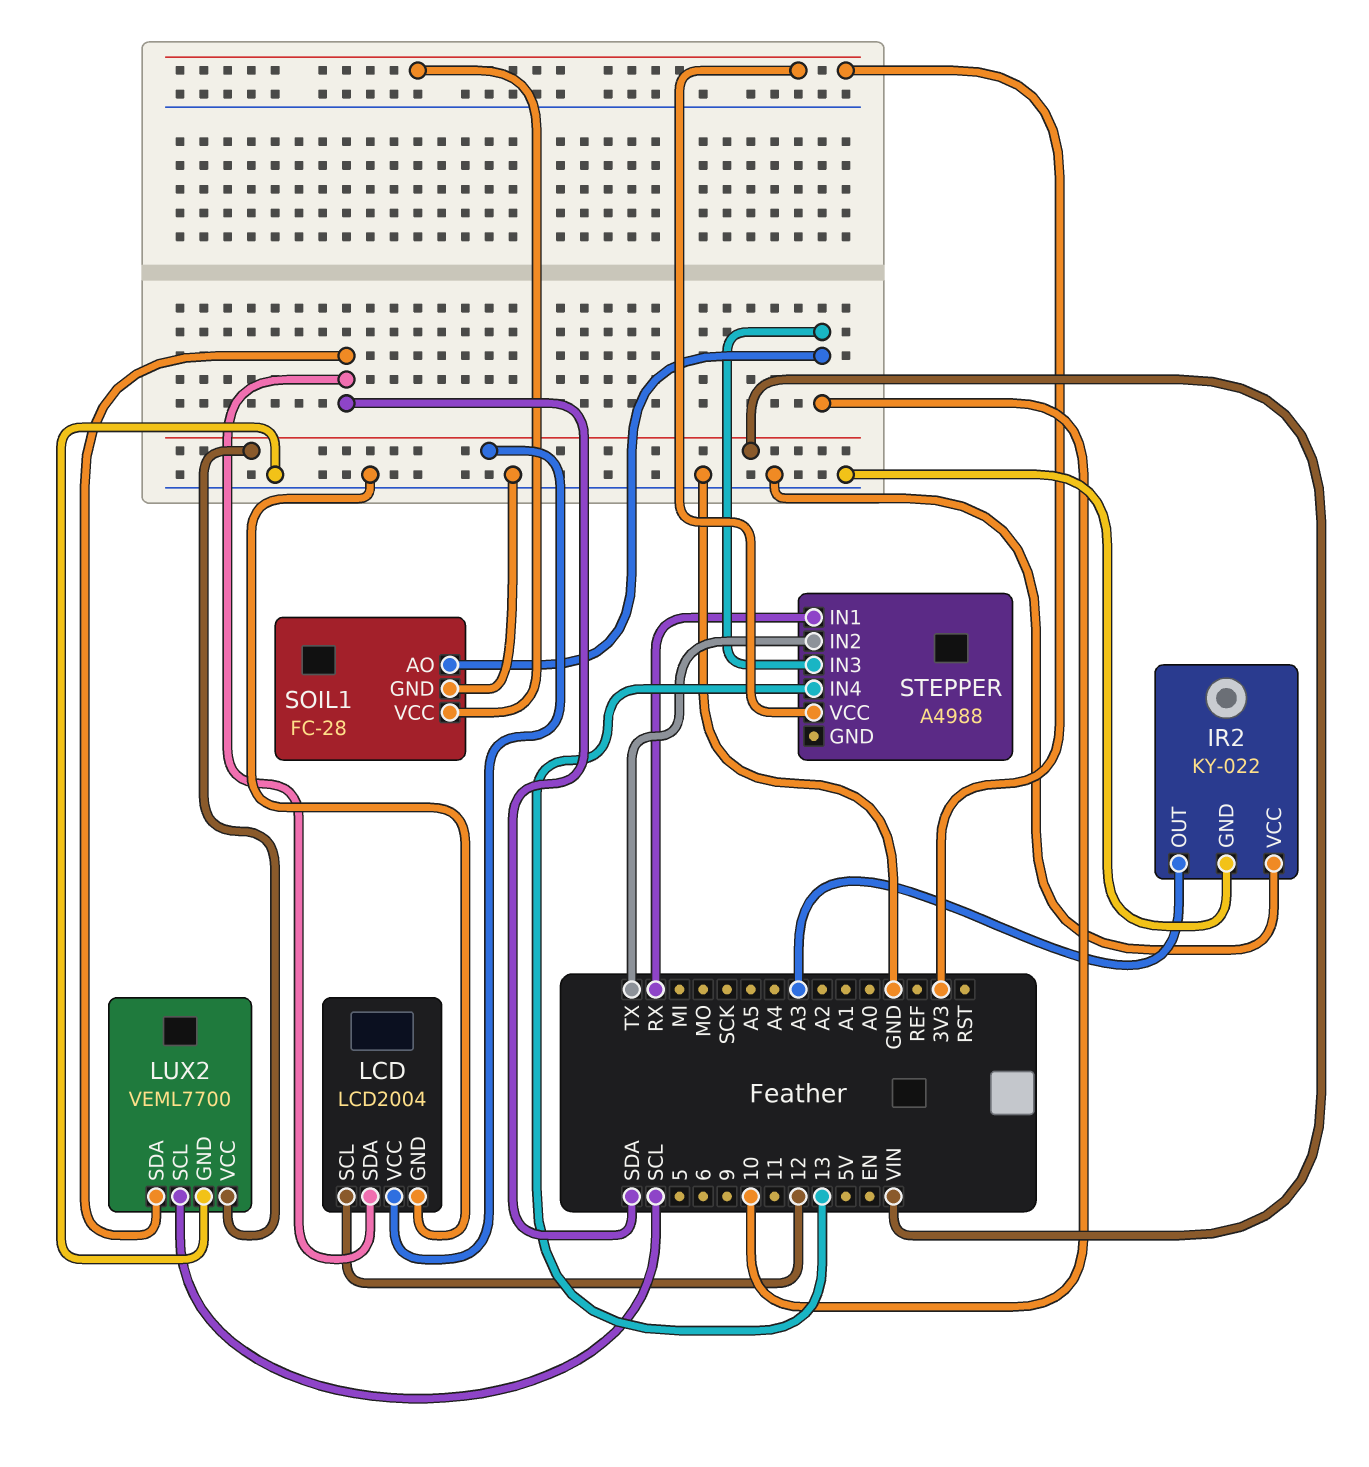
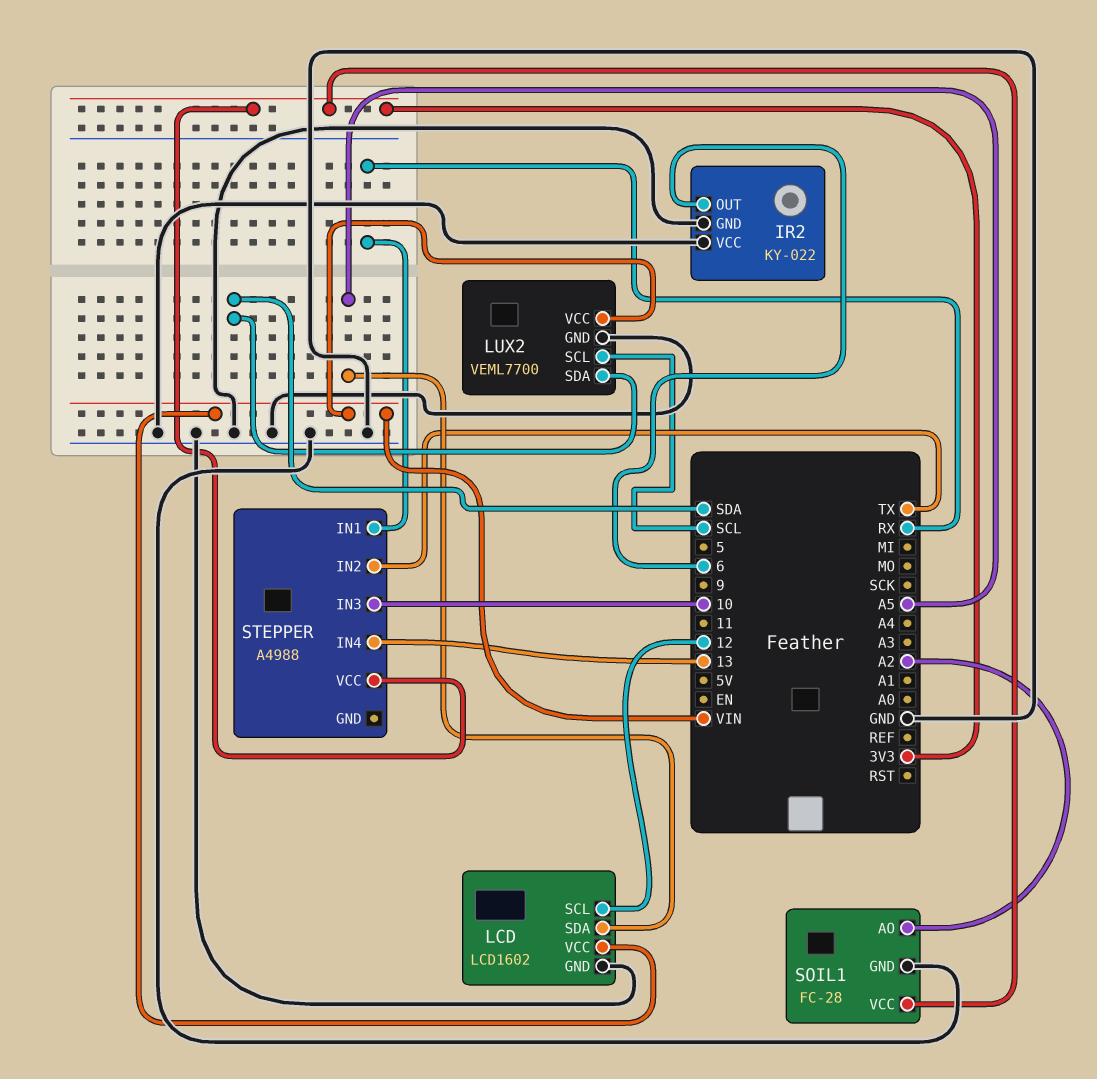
IR2 pin OUT: A3 -> 6
LCD: LCD2004 -> LCD1602
LCD pin SDA: SDA -> A5
SOIL1 pin AO: 10 -> A2

